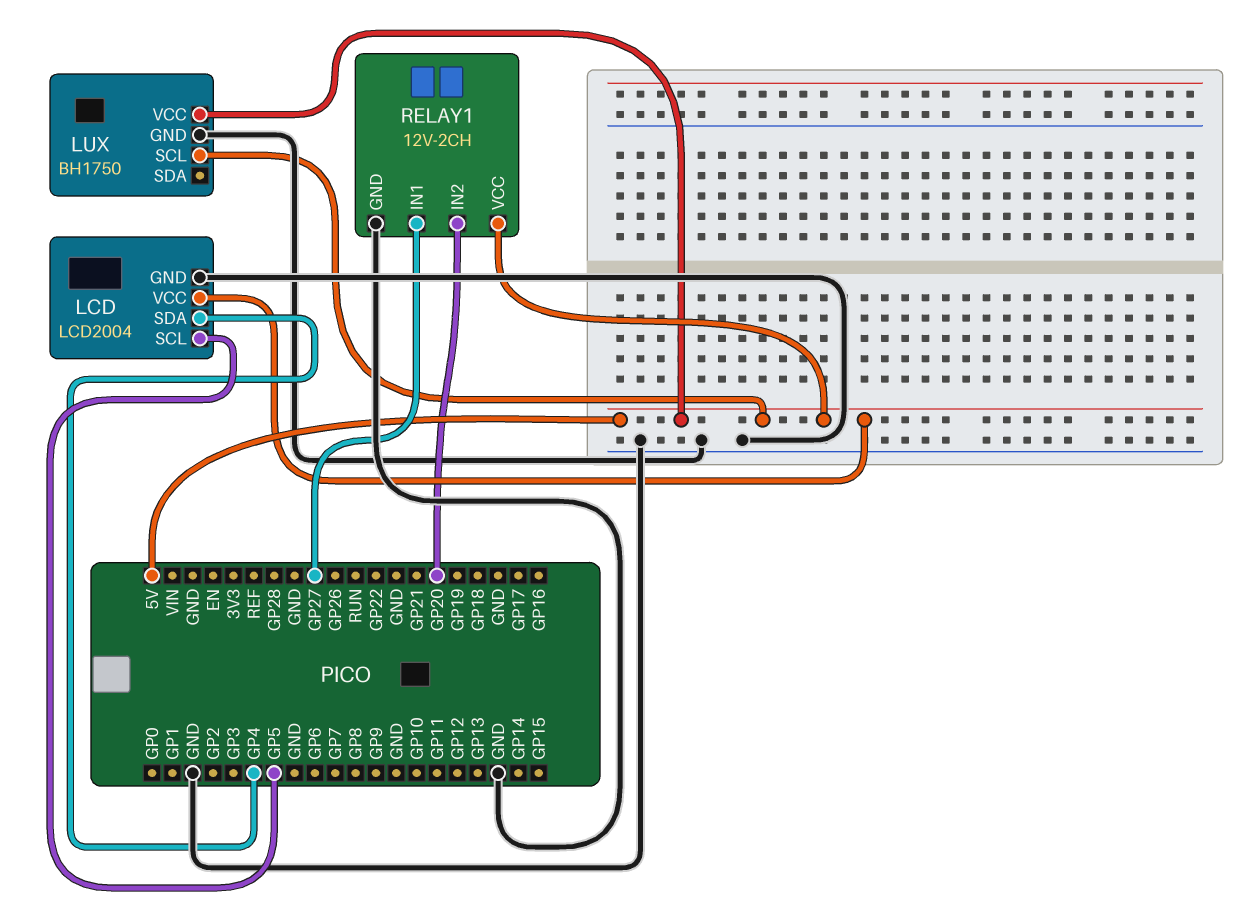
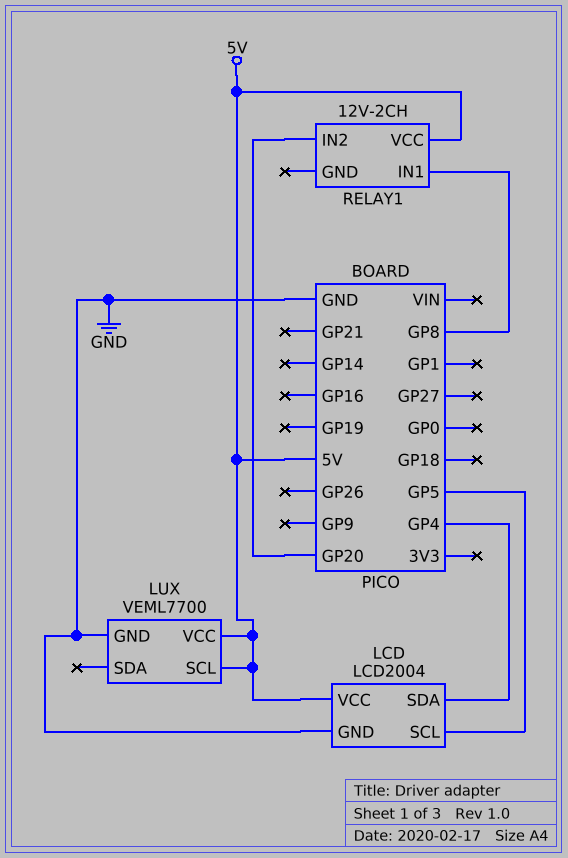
LUX: BH1750 -> VEML7700
RELAY1 pin GND: GND -> none
RELAY1 pin IN1: GP27 -> GP8

